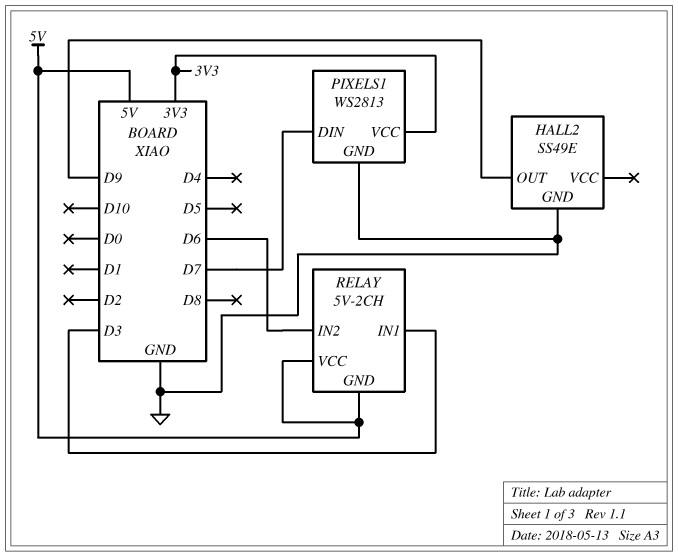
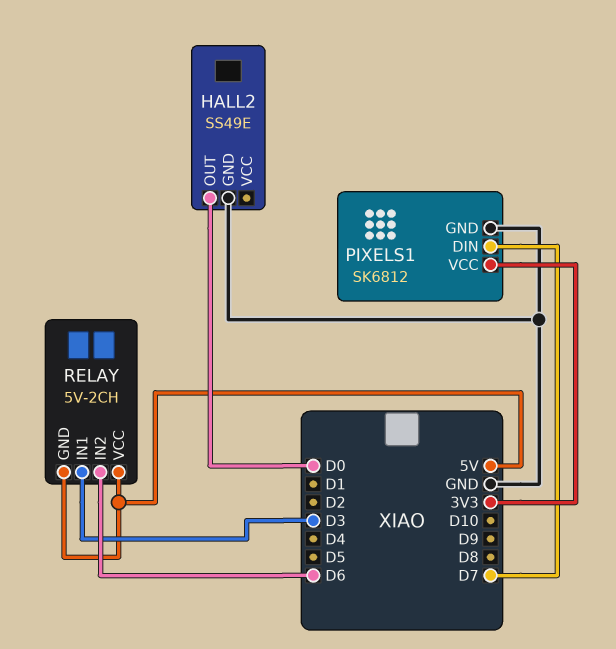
HALL2 pin OUT: D9 -> D0
PIXELS1: WS2813 -> SK6812

